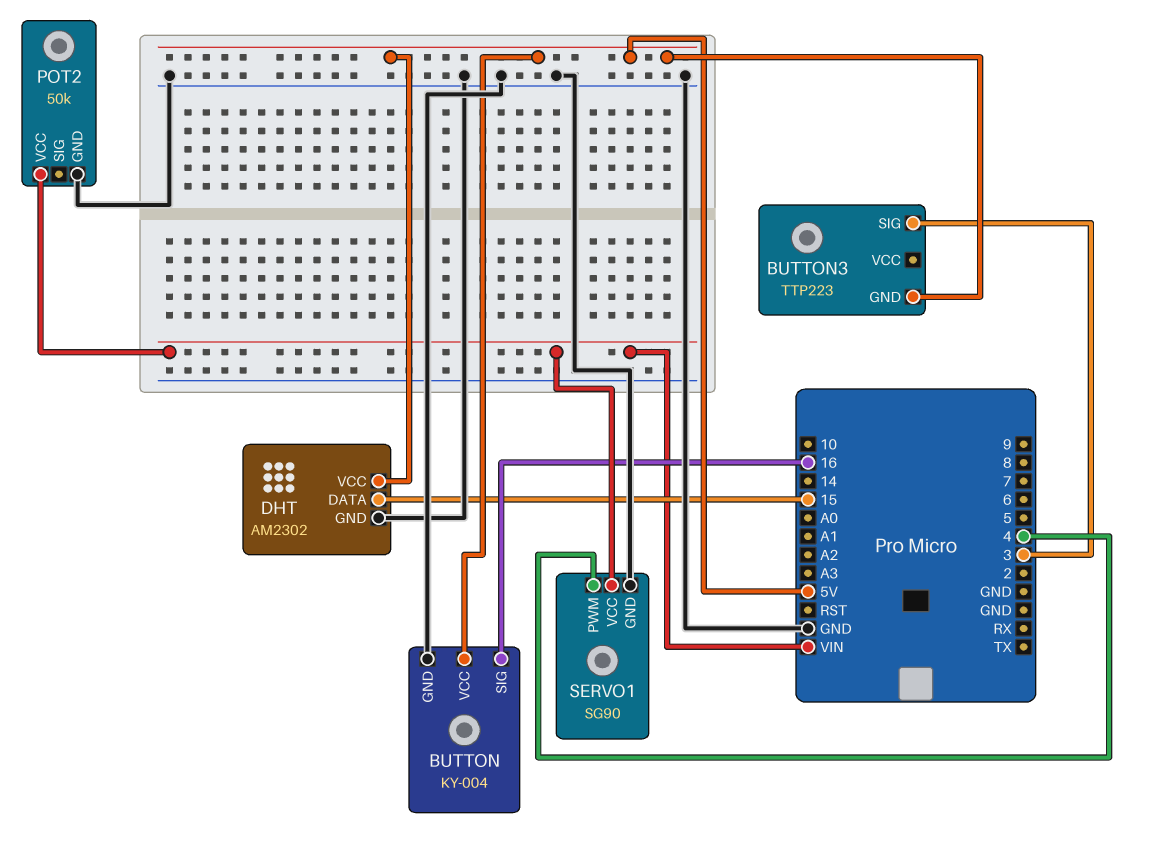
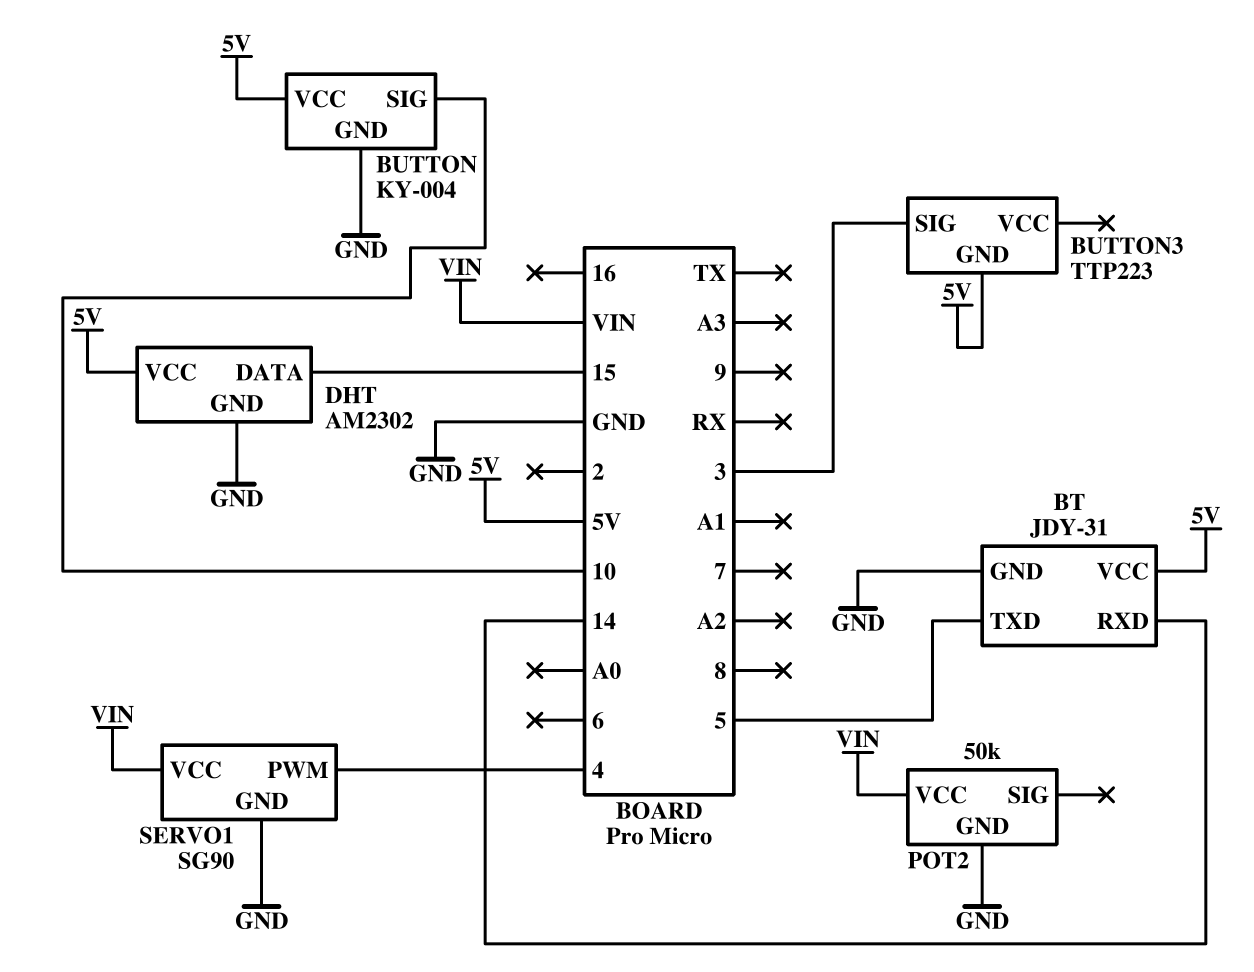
BT: none -> JDY-31
BT pin GND: none -> GND
BT pin RXD: none -> 14
BT pin TXD: none -> 5
BT pin VCC: none -> 5V
BUTTON pin SIG: 16 -> 10

